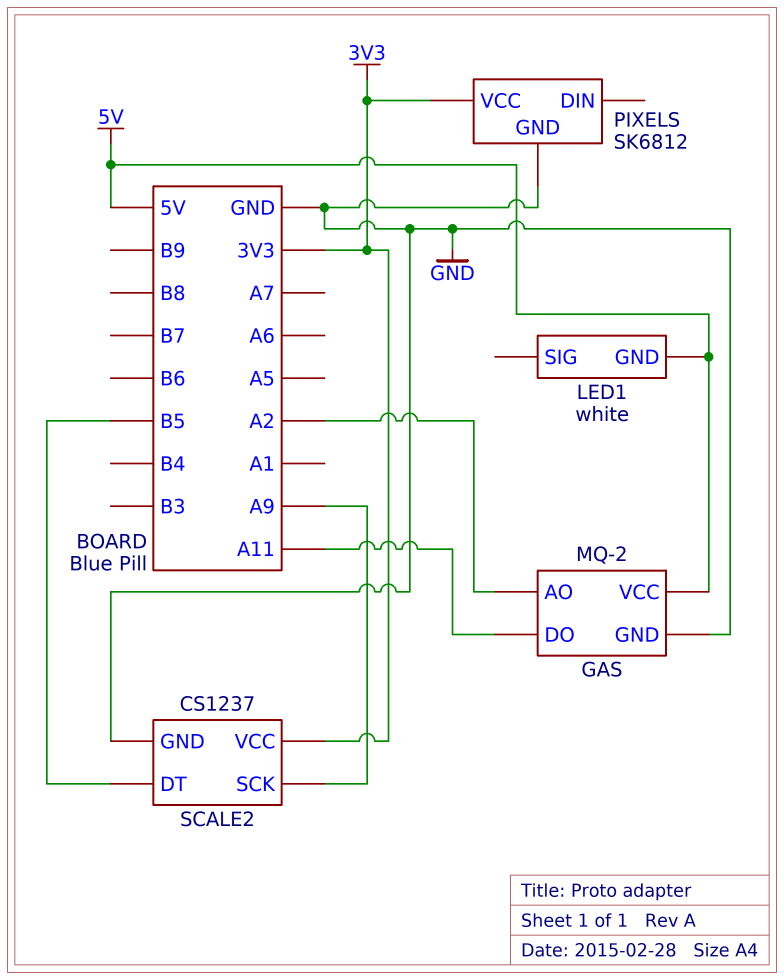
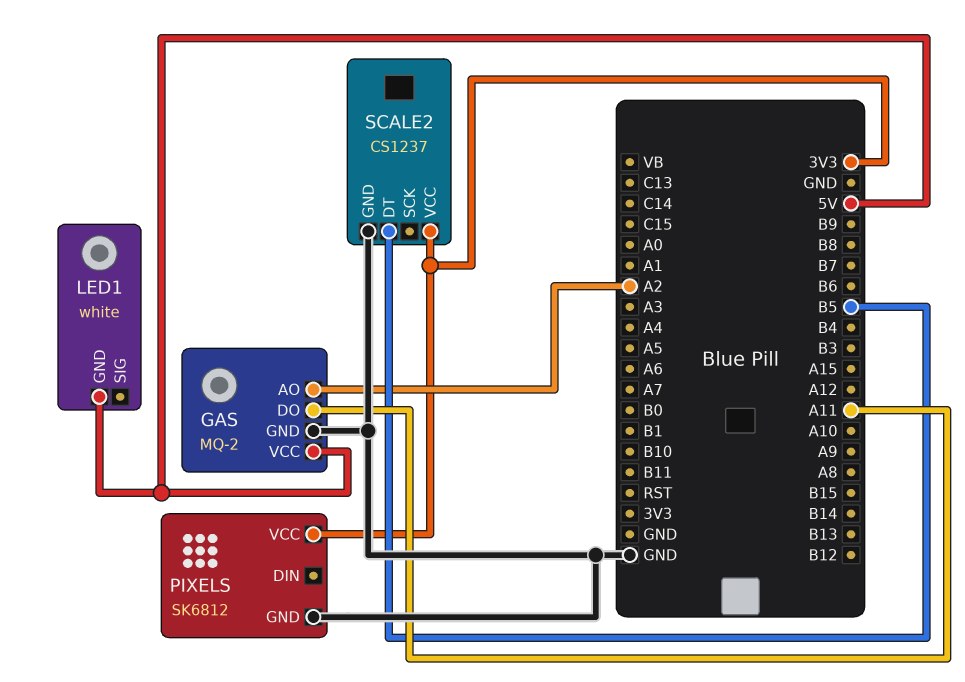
SCALE2 pin SCK: A9 -> none

